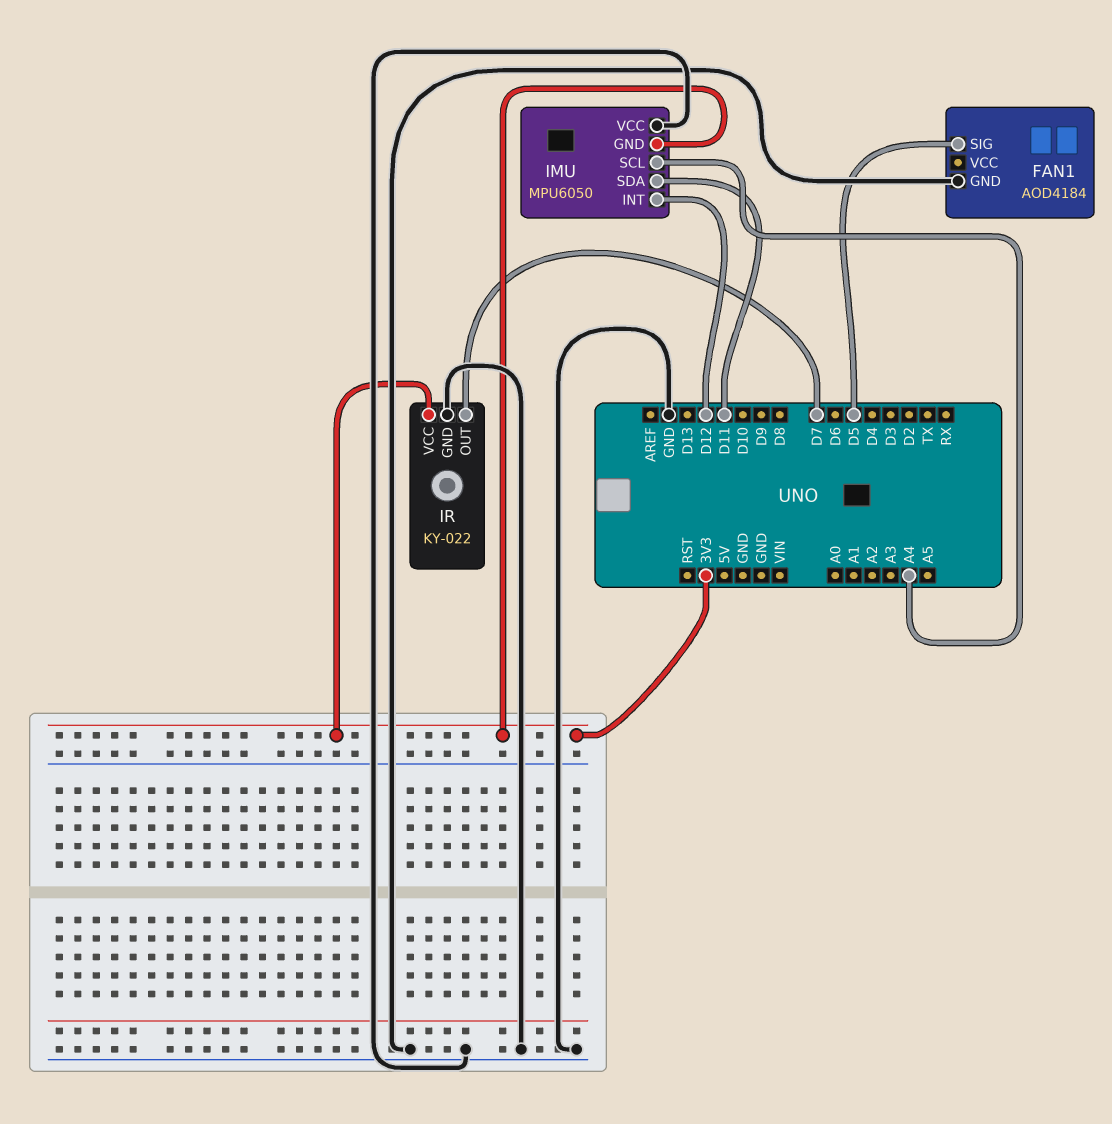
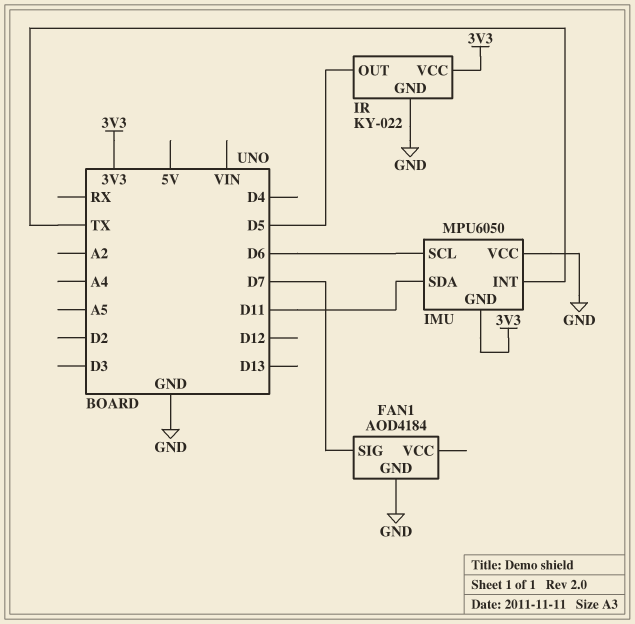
FAN1 pin SIG: D5 -> D7
IMU pin INT: D12 -> TX
IMU pin SCL: A4 -> D6
IR pin OUT: D7 -> D5

